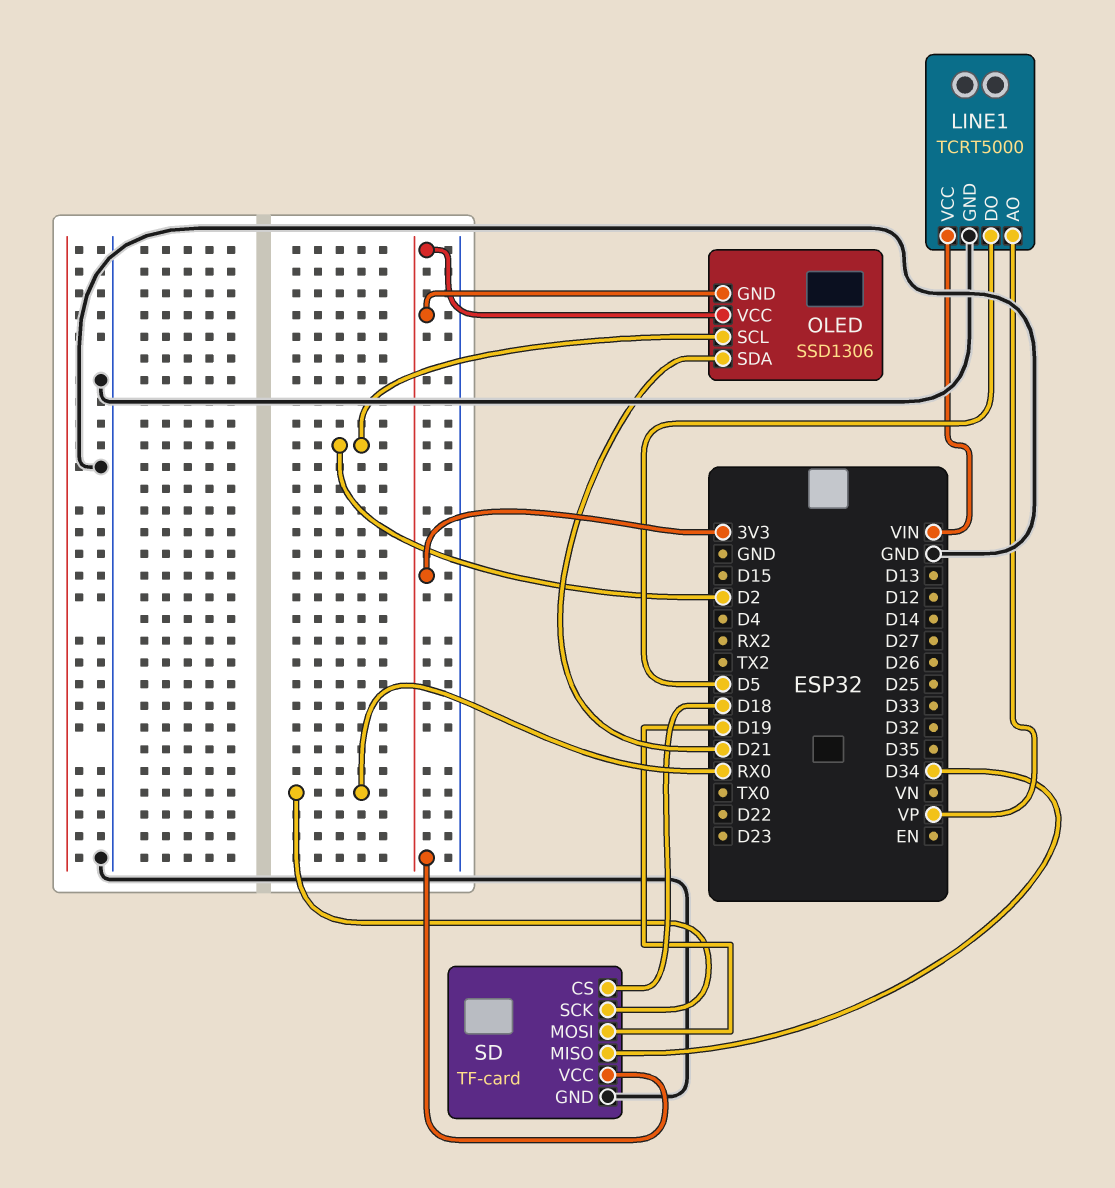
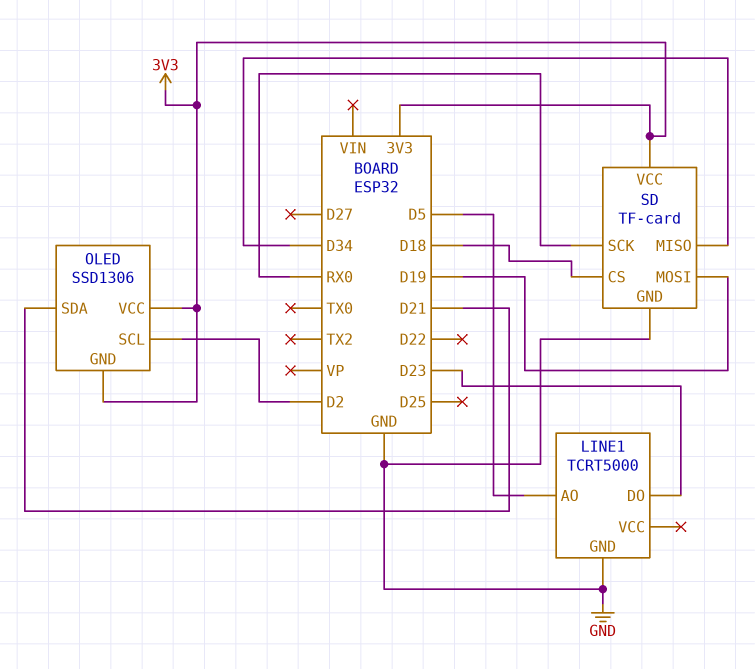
LINE1 pin AO: VP -> D5
LINE1 pin DO: D5 -> D23
LINE1 pin VCC: VIN -> none

